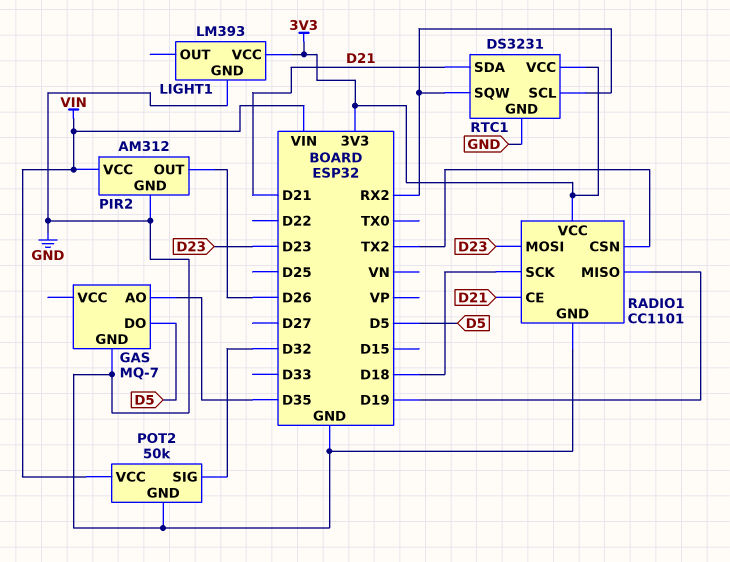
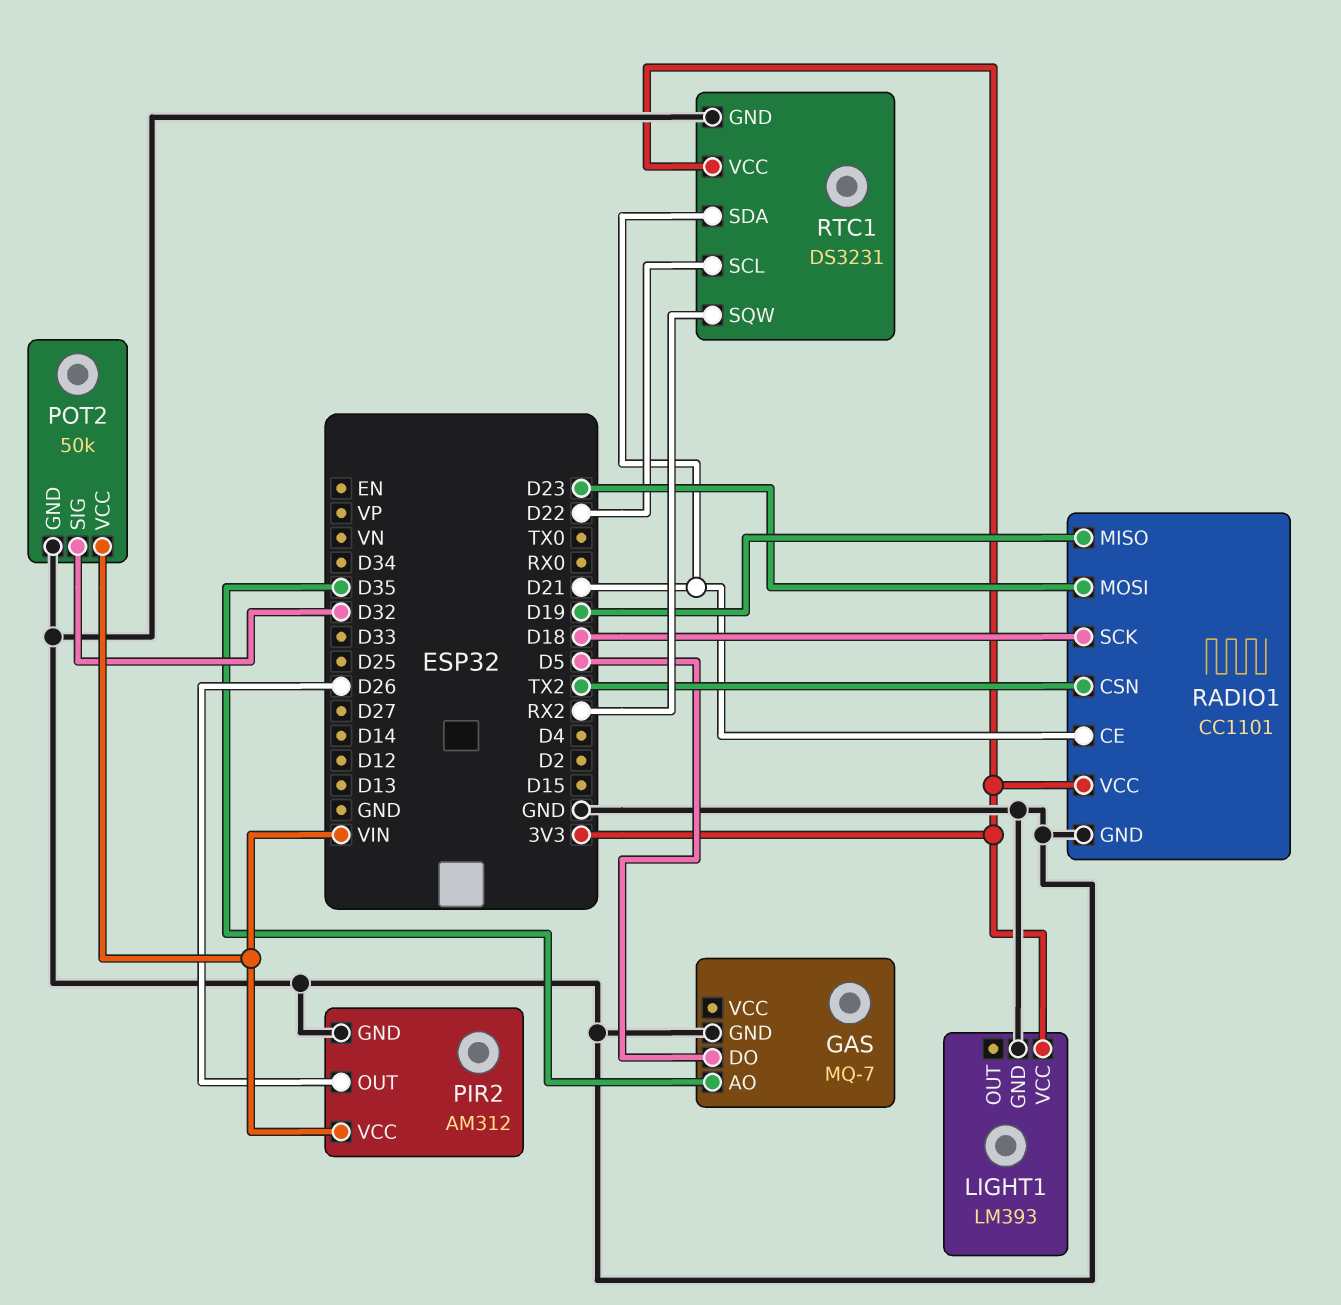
RTC1 pin SCL: RX2 -> D22

